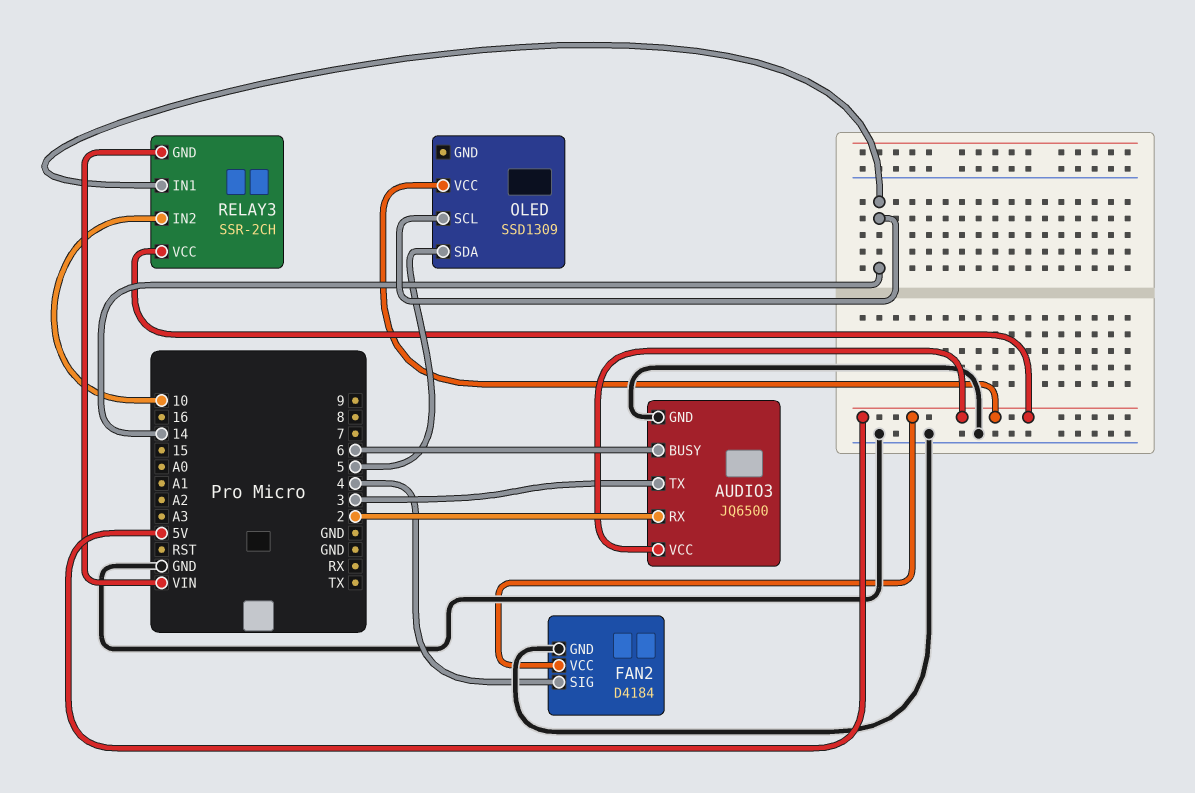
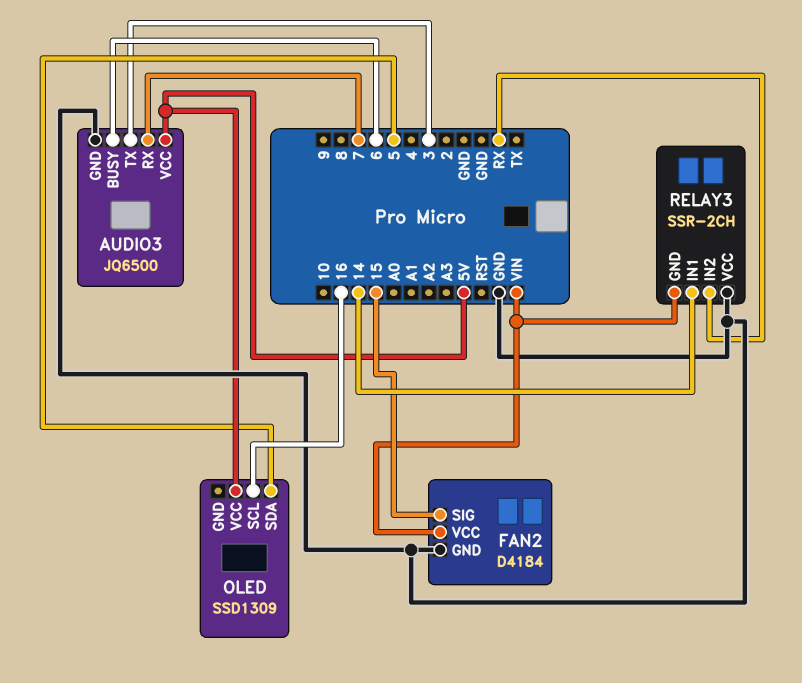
AUDIO3 pin RX: 2 -> 7
FAN2 pin SIG: 4 -> 15
FAN2 pin VCC: 5V -> VIN
OLED pin SCL: 14 -> 16
RELAY3 pin IN2: 10 -> RX
RELAY3 pin VCC: 5V -> GND

